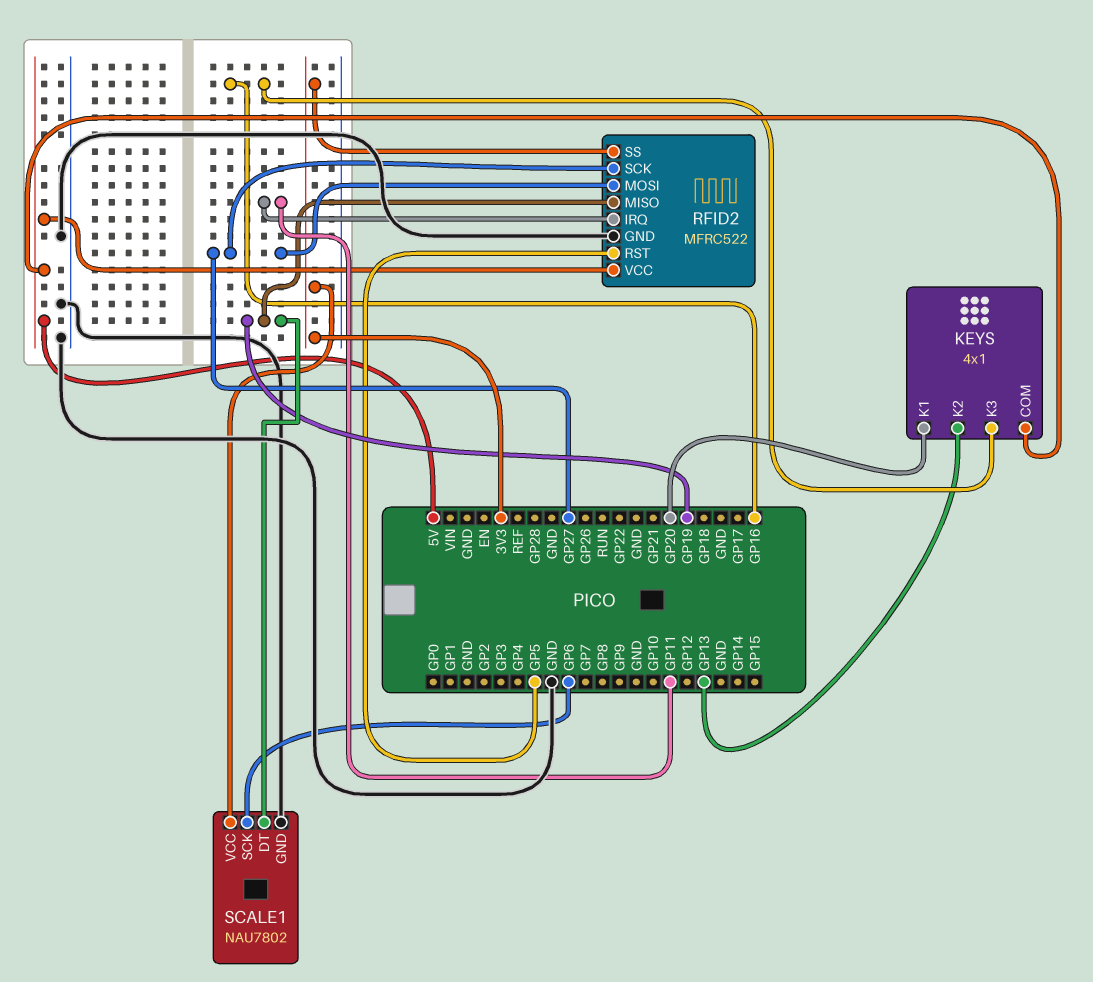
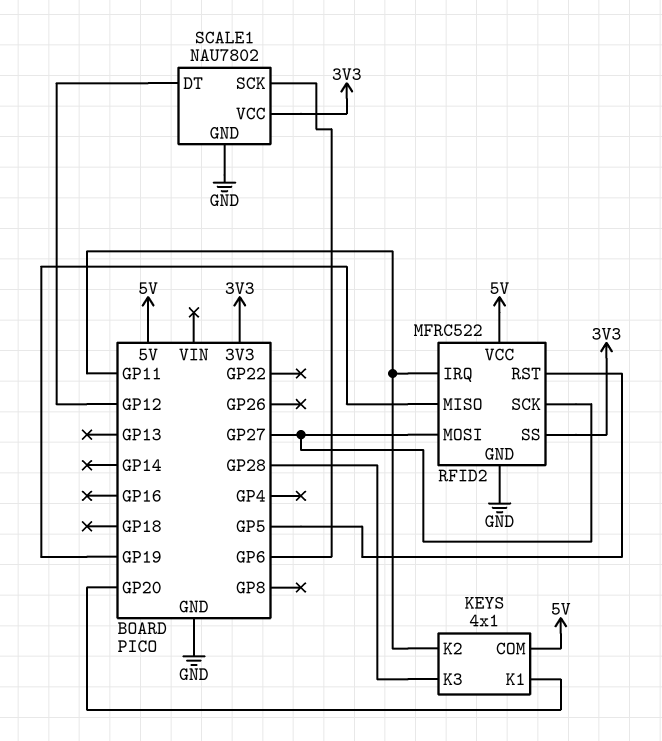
KEYS pin K2: GP13 -> GP11
KEYS pin K3: GP16 -> GP28
SCALE1 pin DT: GP19 -> GP12

